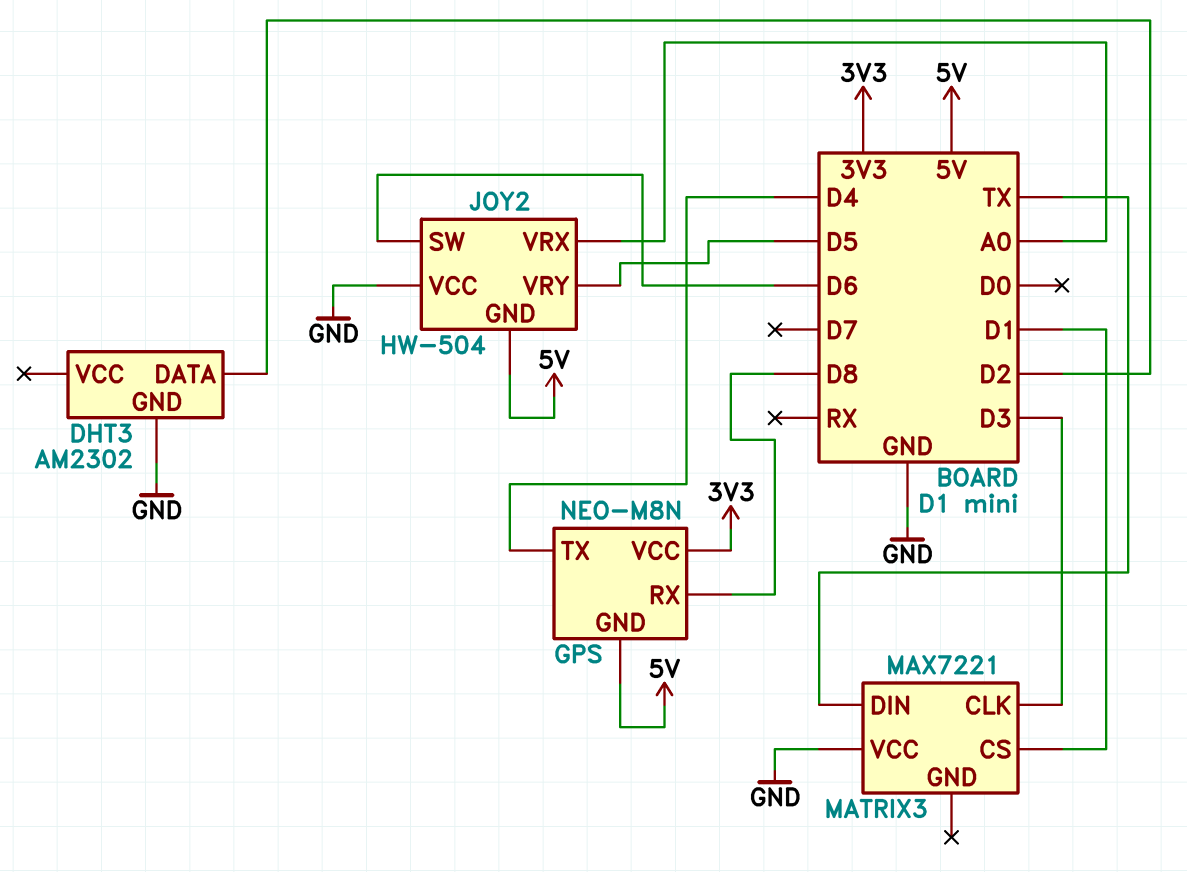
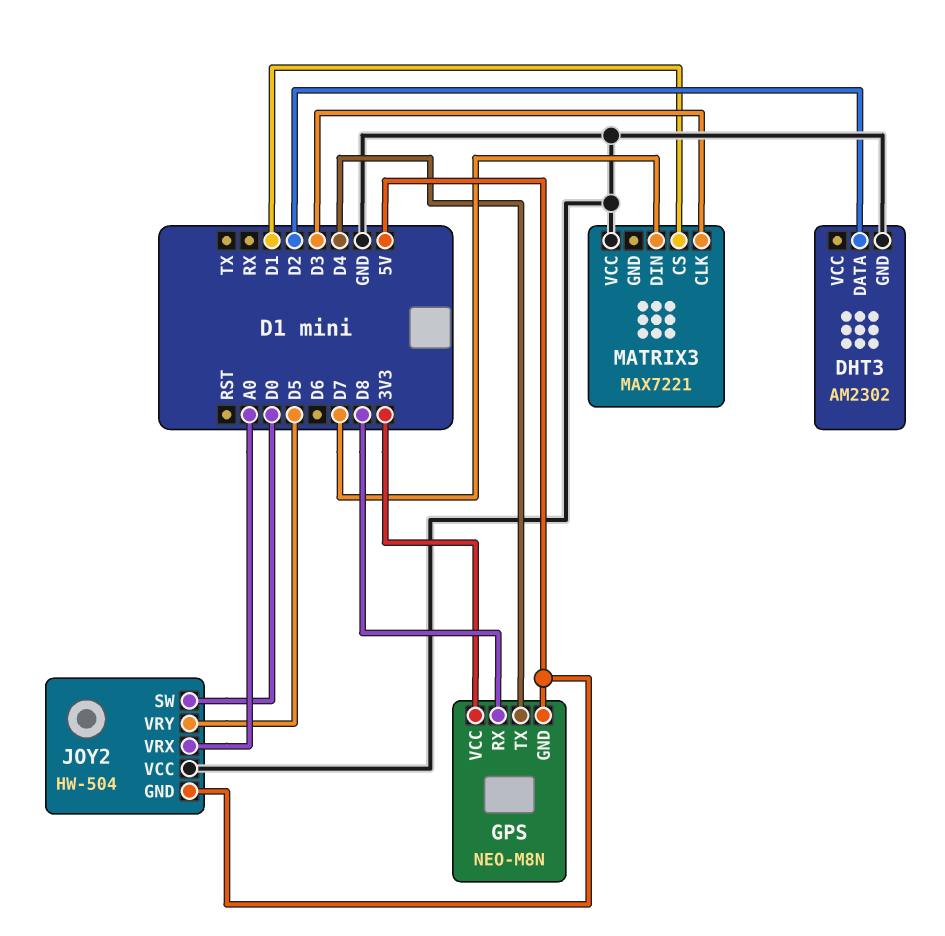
JOY2 pin SW: D6 -> D0
MATRIX3 pin DIN: TX -> D7

